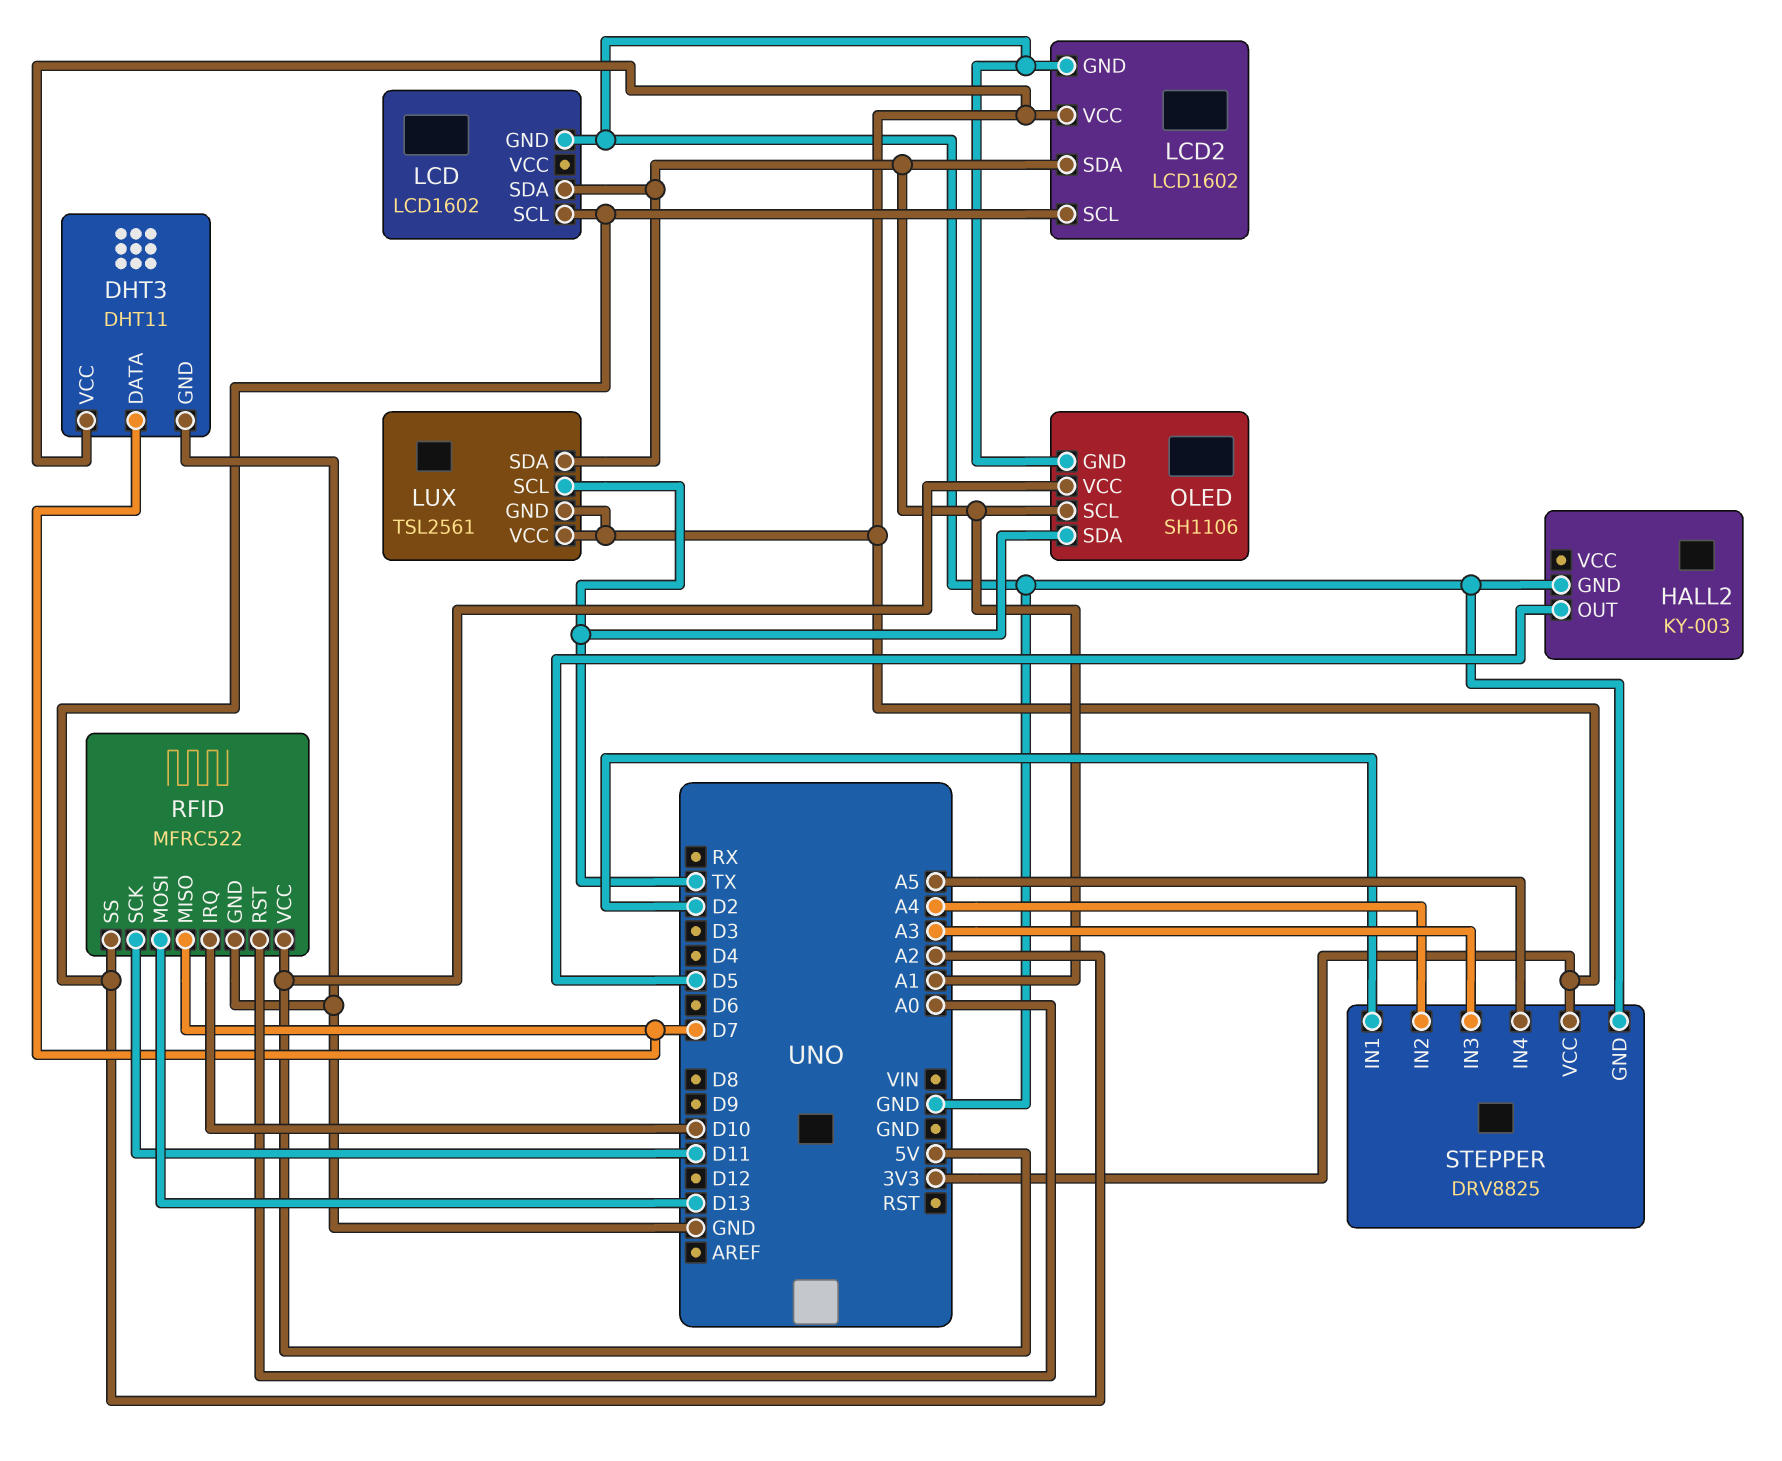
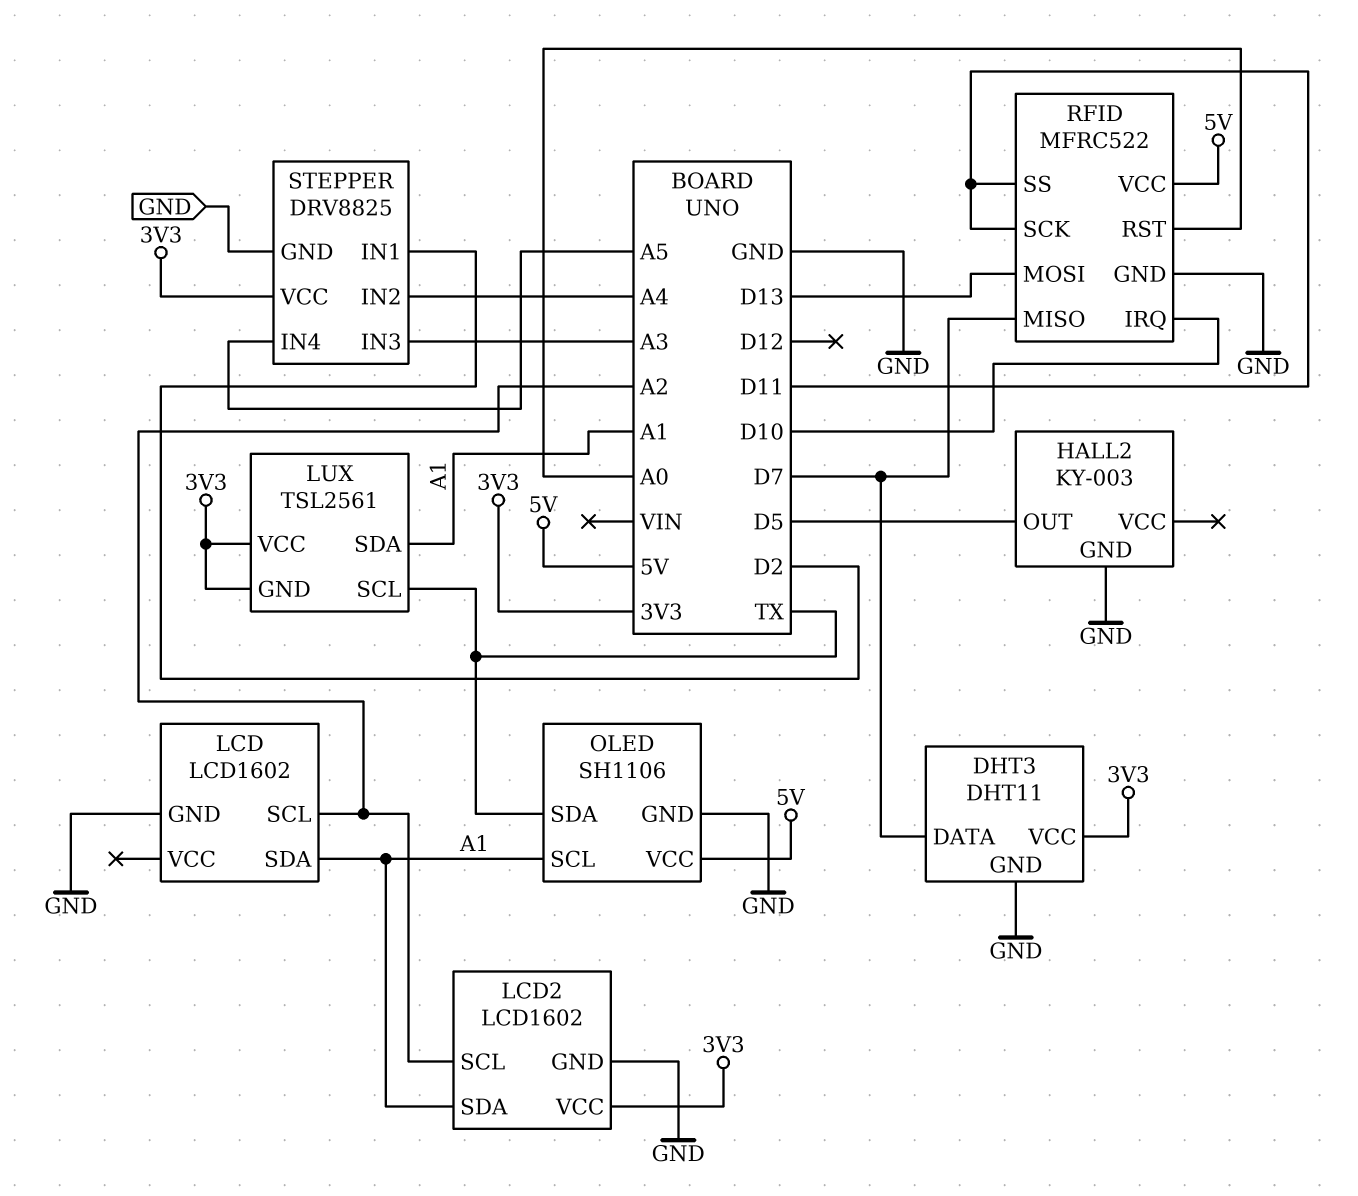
RFID pin SS: A2 -> D11

